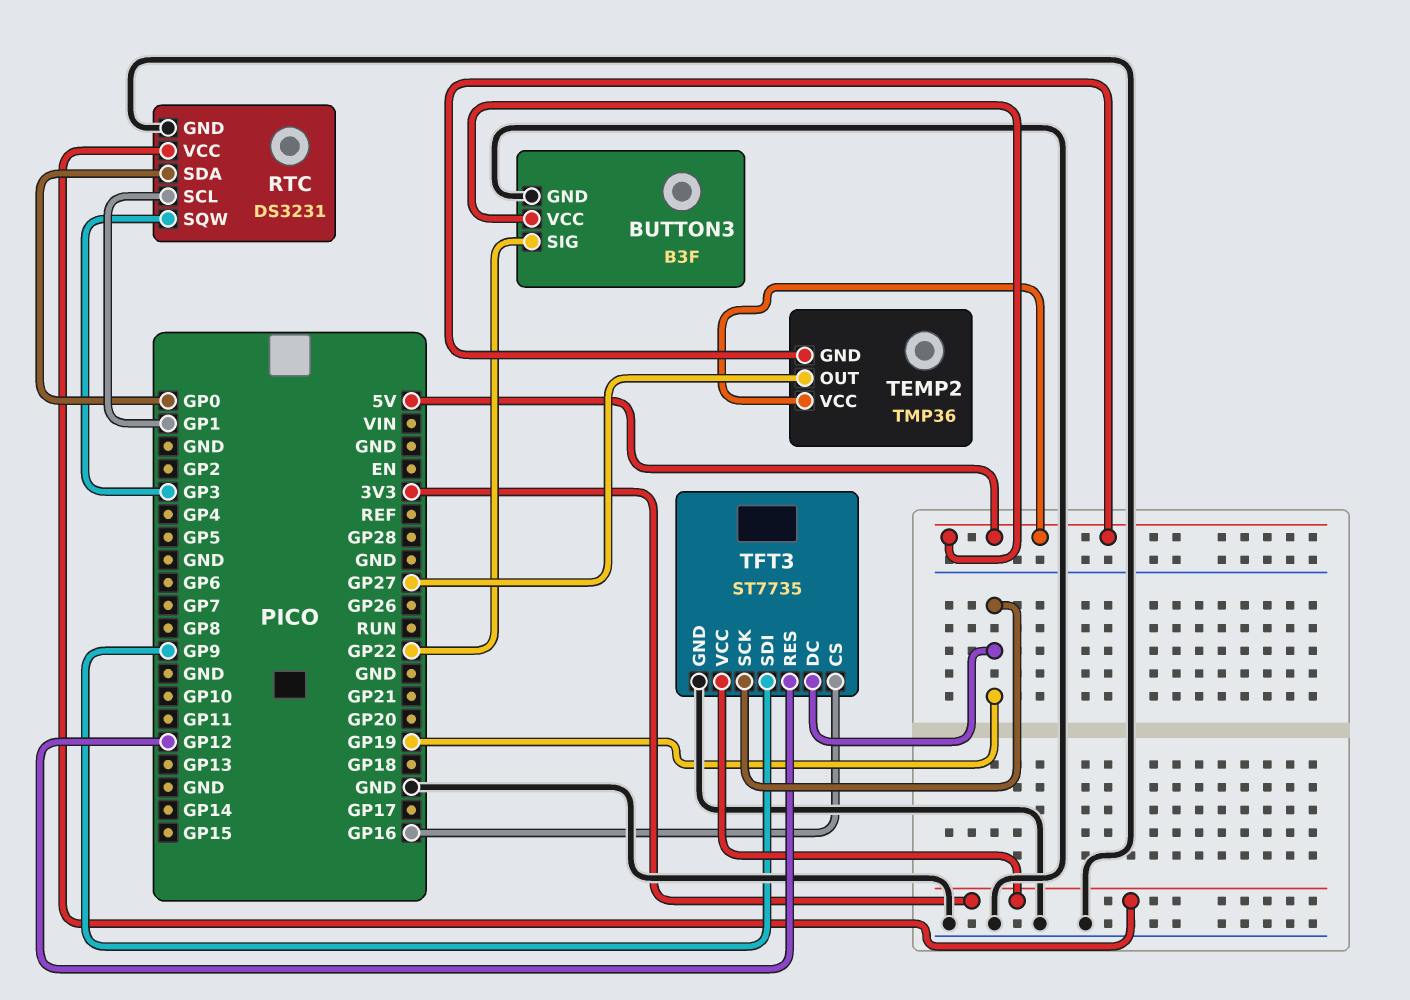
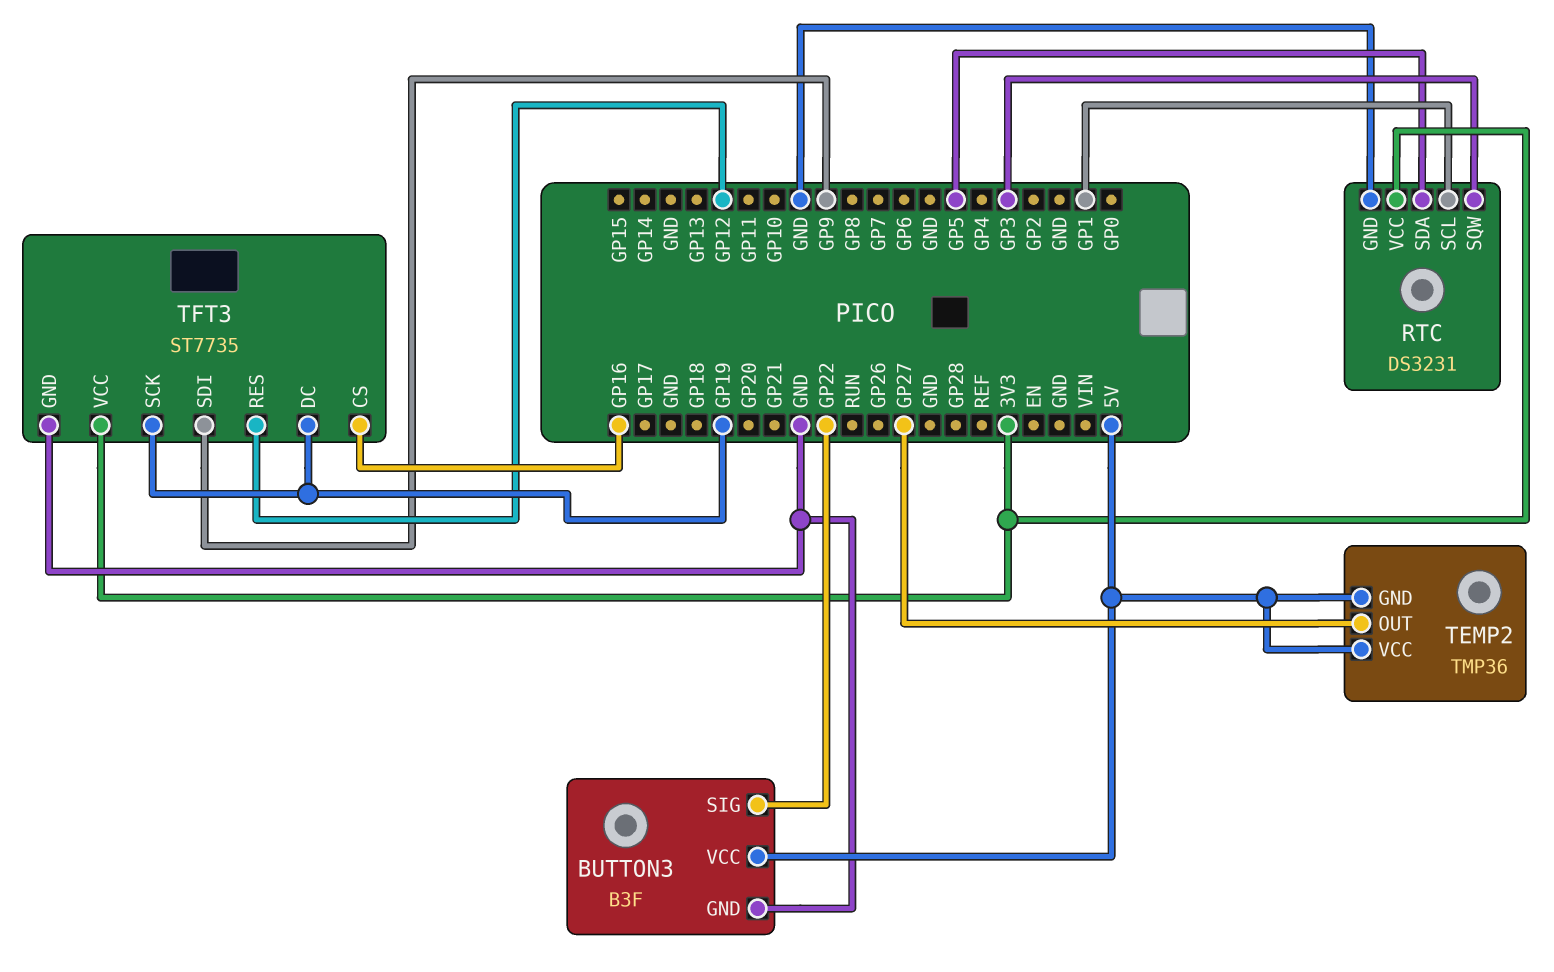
RTC pin SDA: GP0 -> GP5

